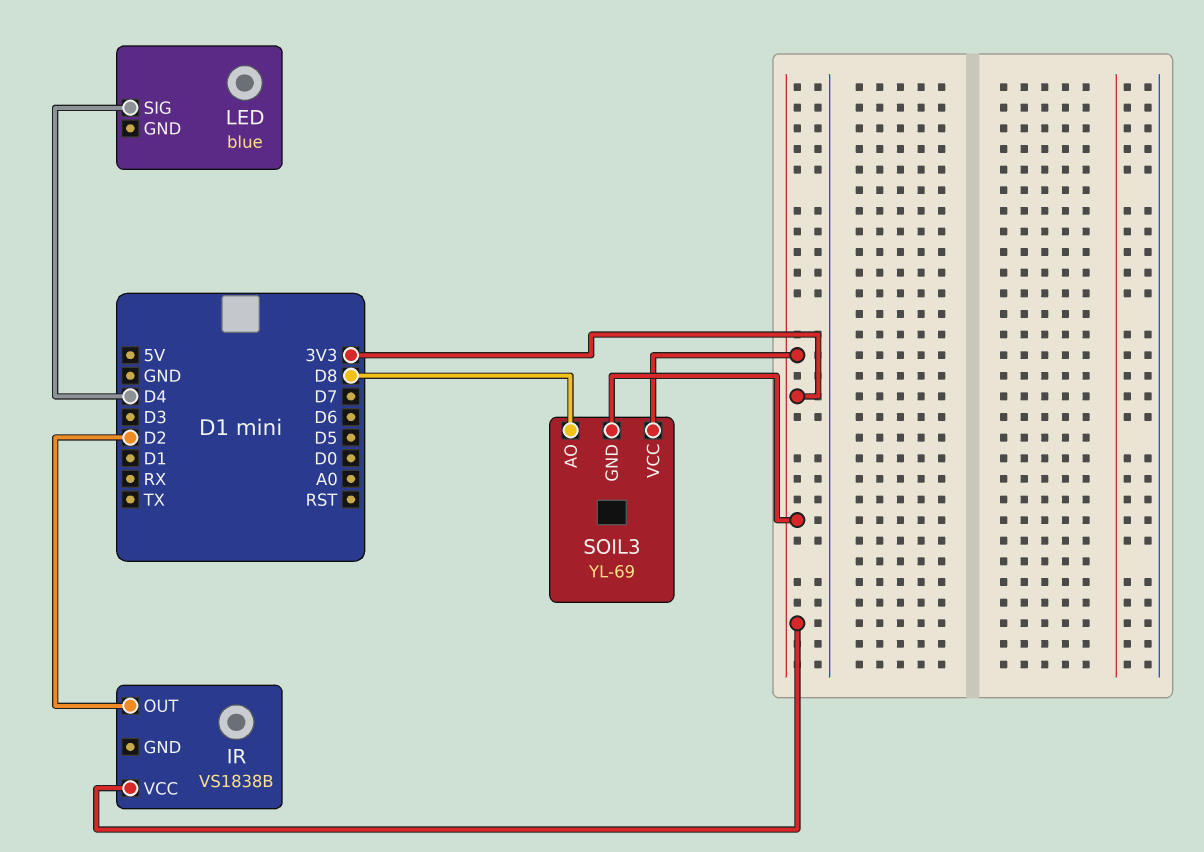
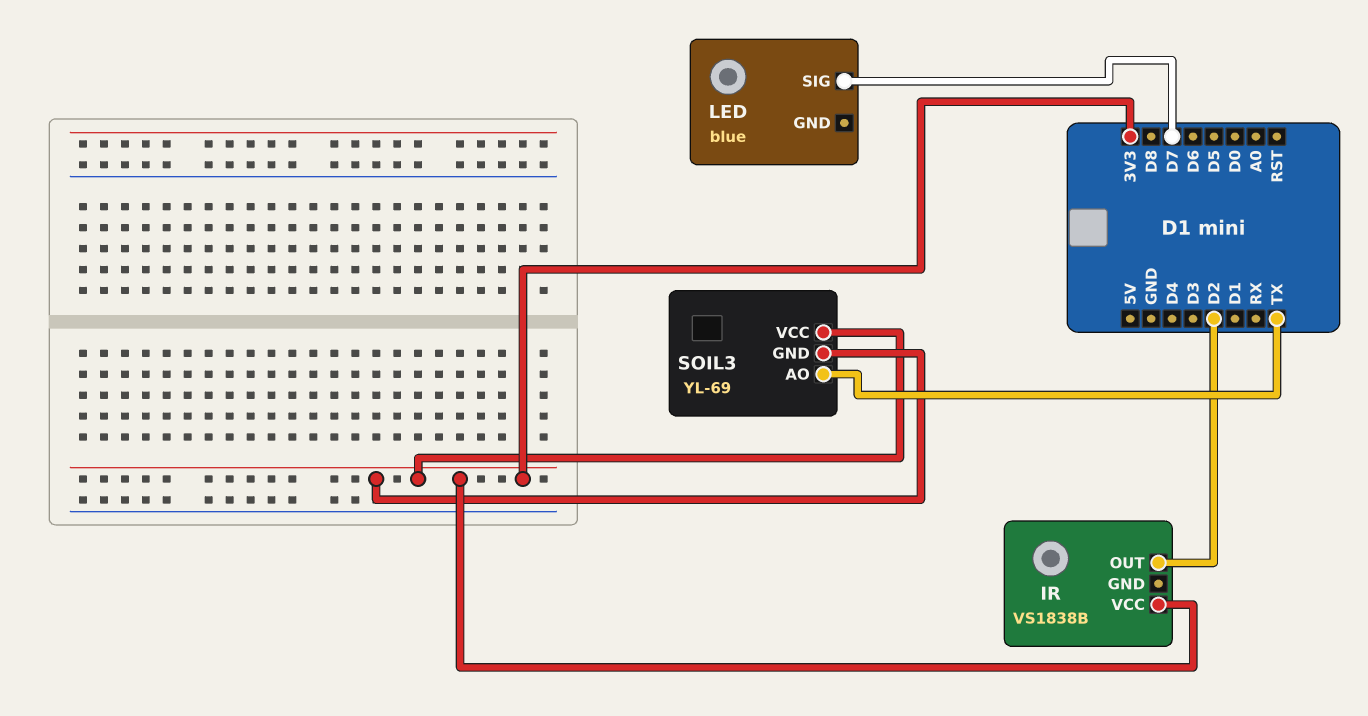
LED pin SIG: D4 -> D7
SOIL3 pin AO: D8 -> TX

